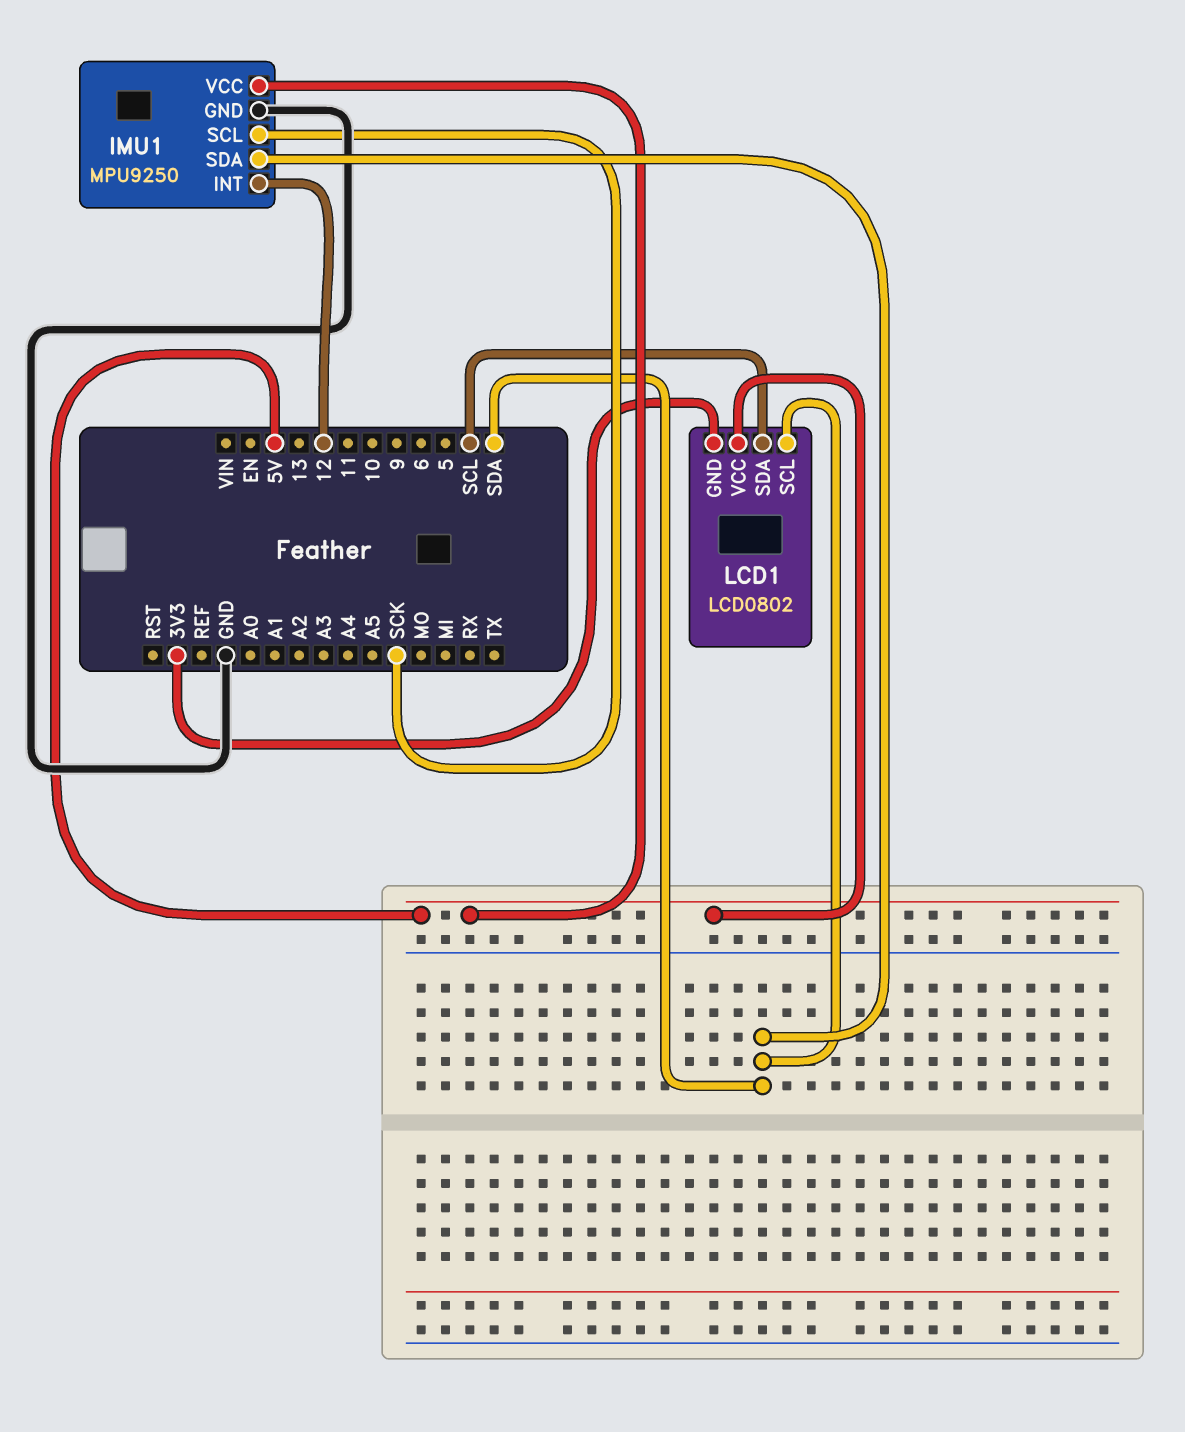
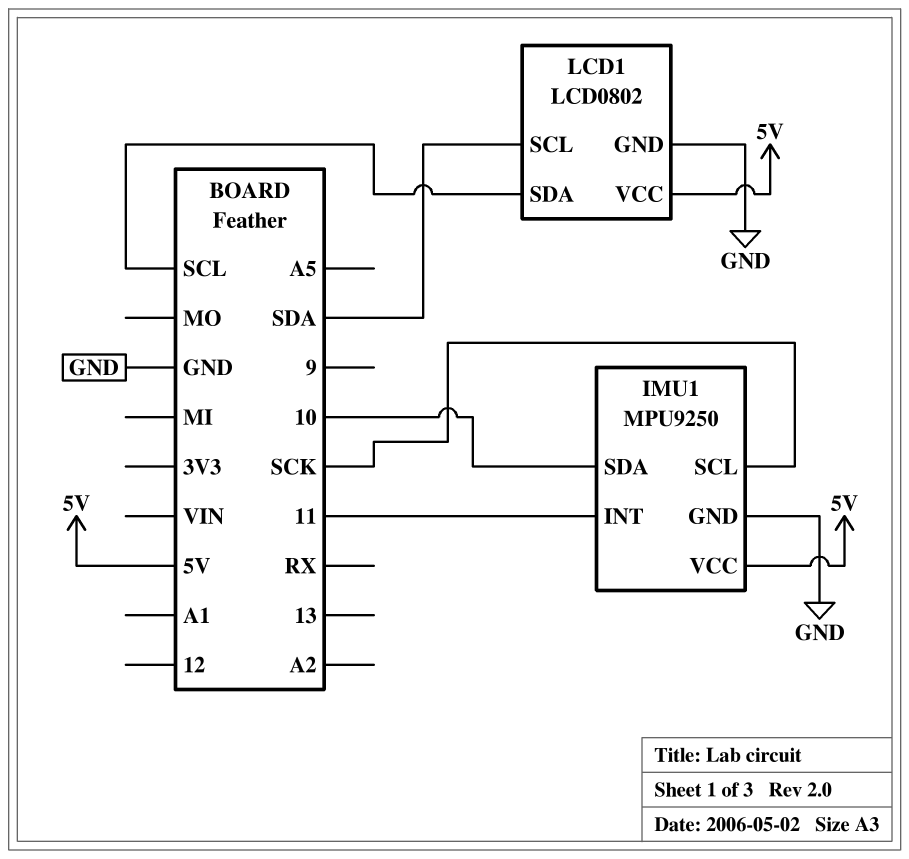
IMU1 pin INT: 12 -> 11
IMU1 pin SDA: SDA -> 10
LCD1 pin GND: 3V3 -> GND

